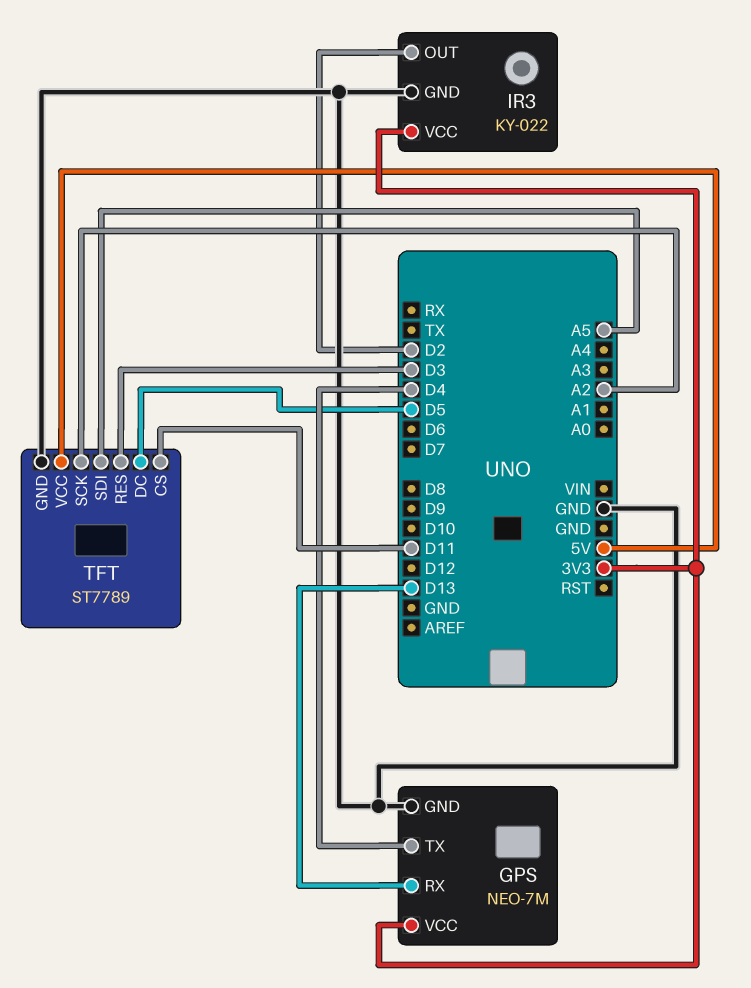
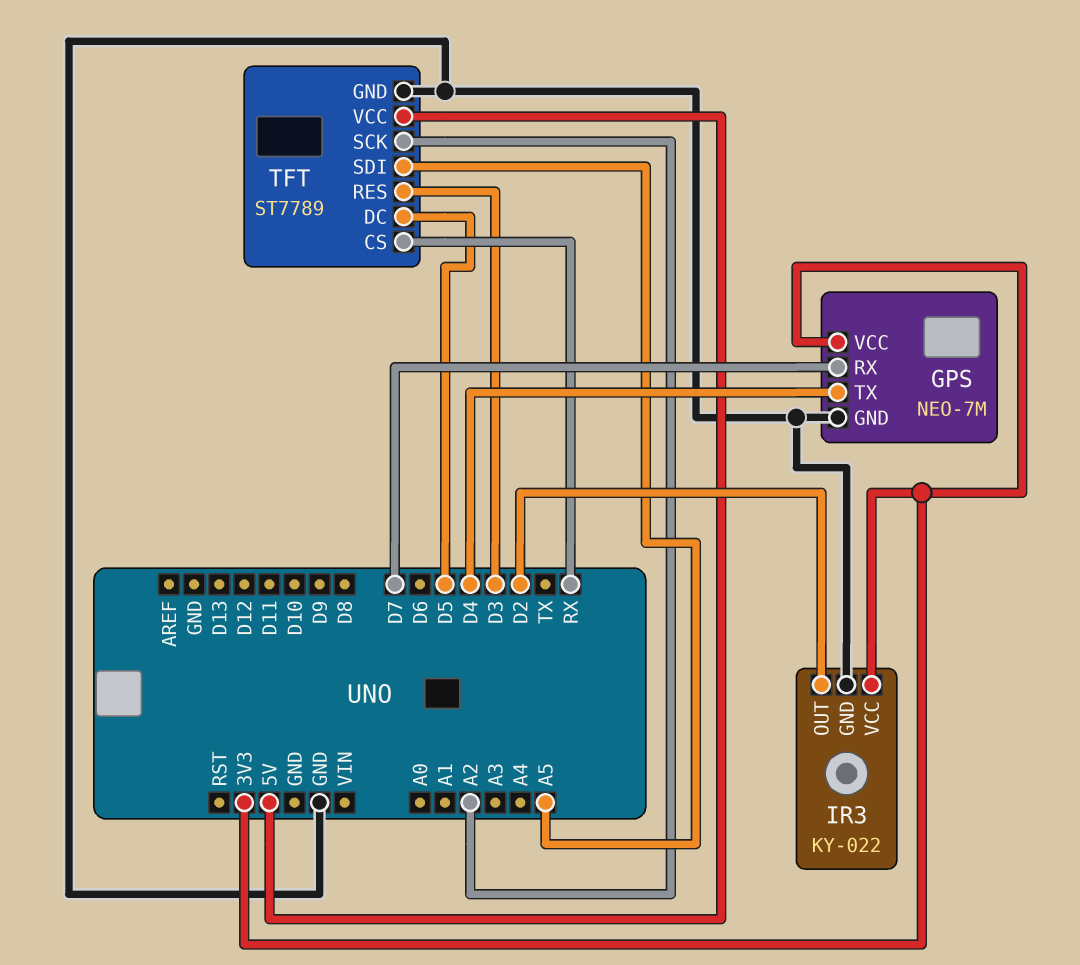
GPS pin RX: D13 -> D7
TFT pin CS: D11 -> RX

